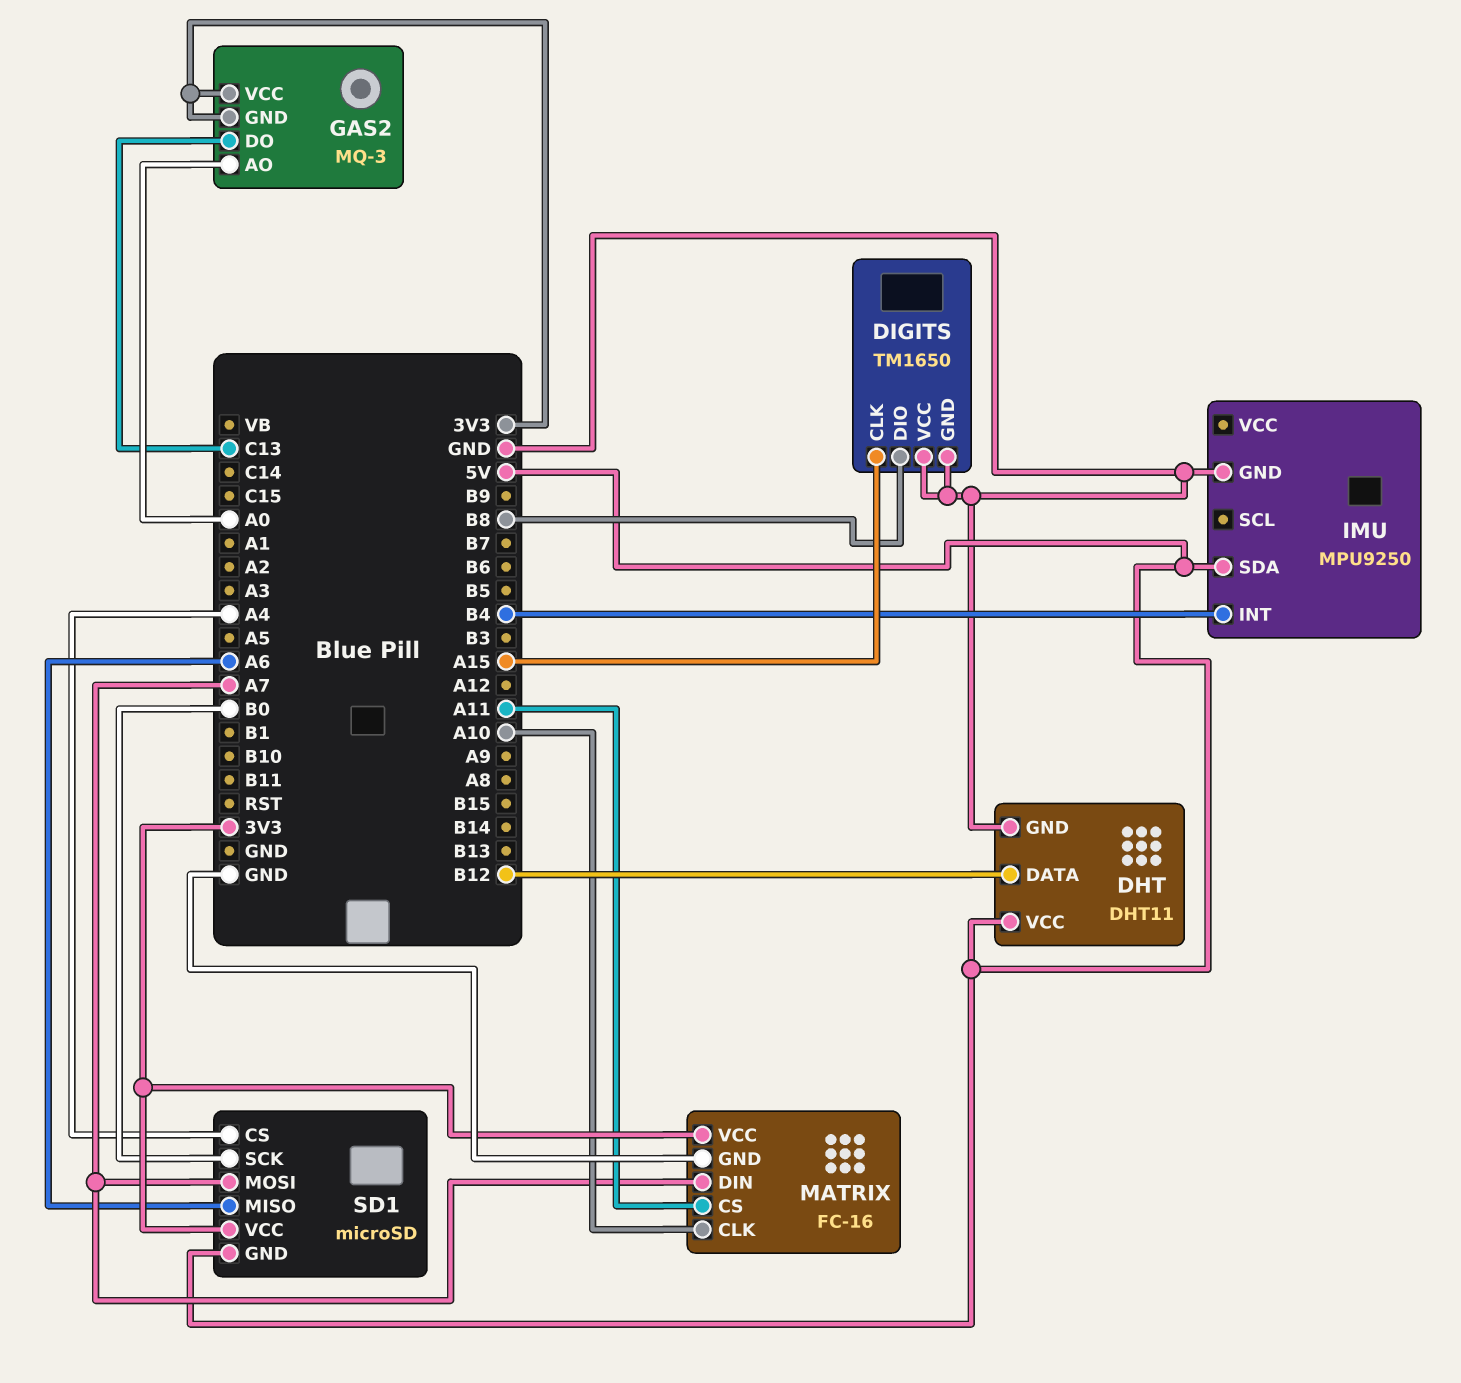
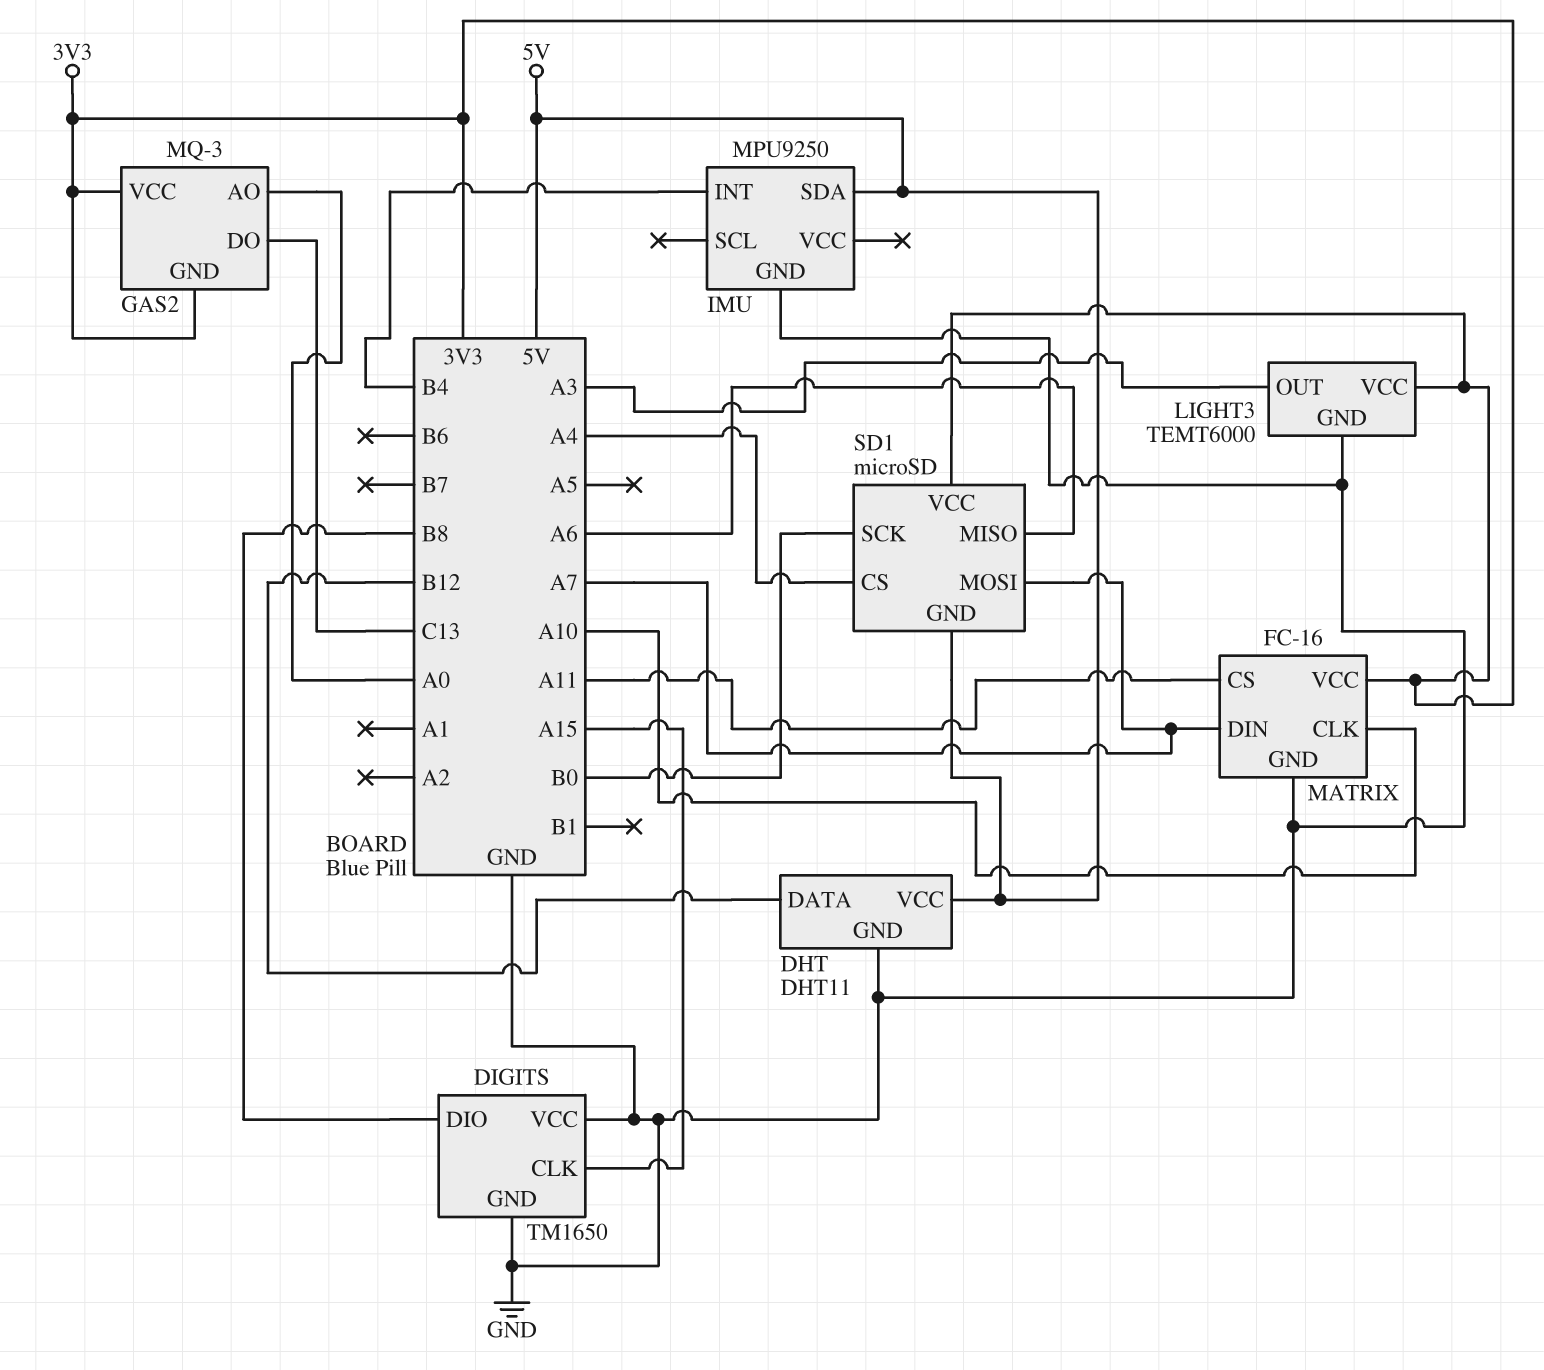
LIGHT3: none -> TEMT6000
LIGHT3 pin GND: none -> GND
LIGHT3 pin OUT: none -> A3
LIGHT3 pin VCC: none -> 3V3

